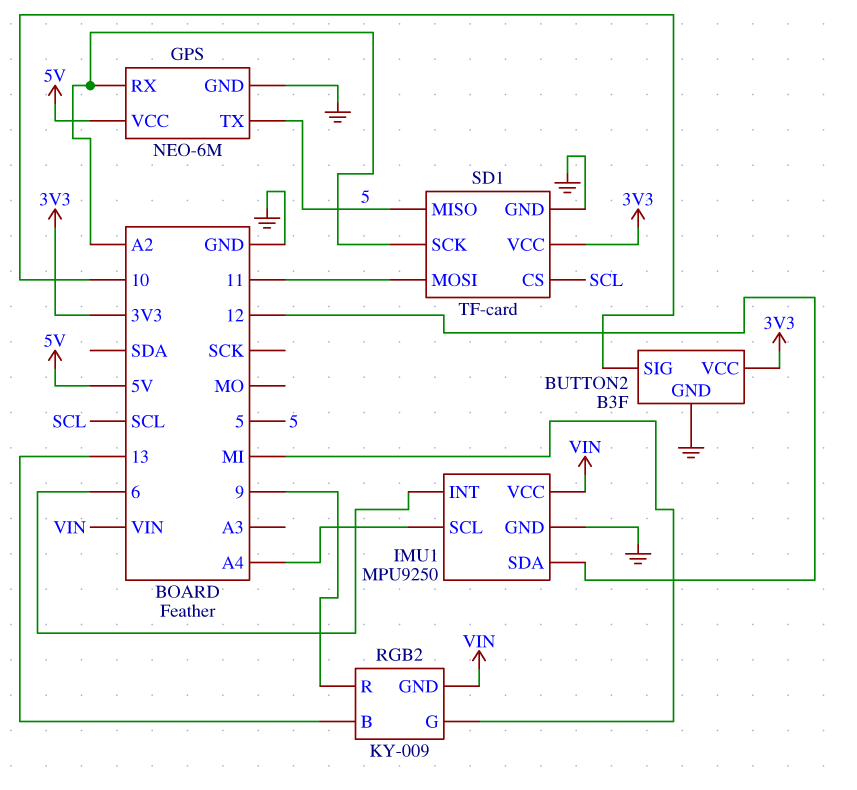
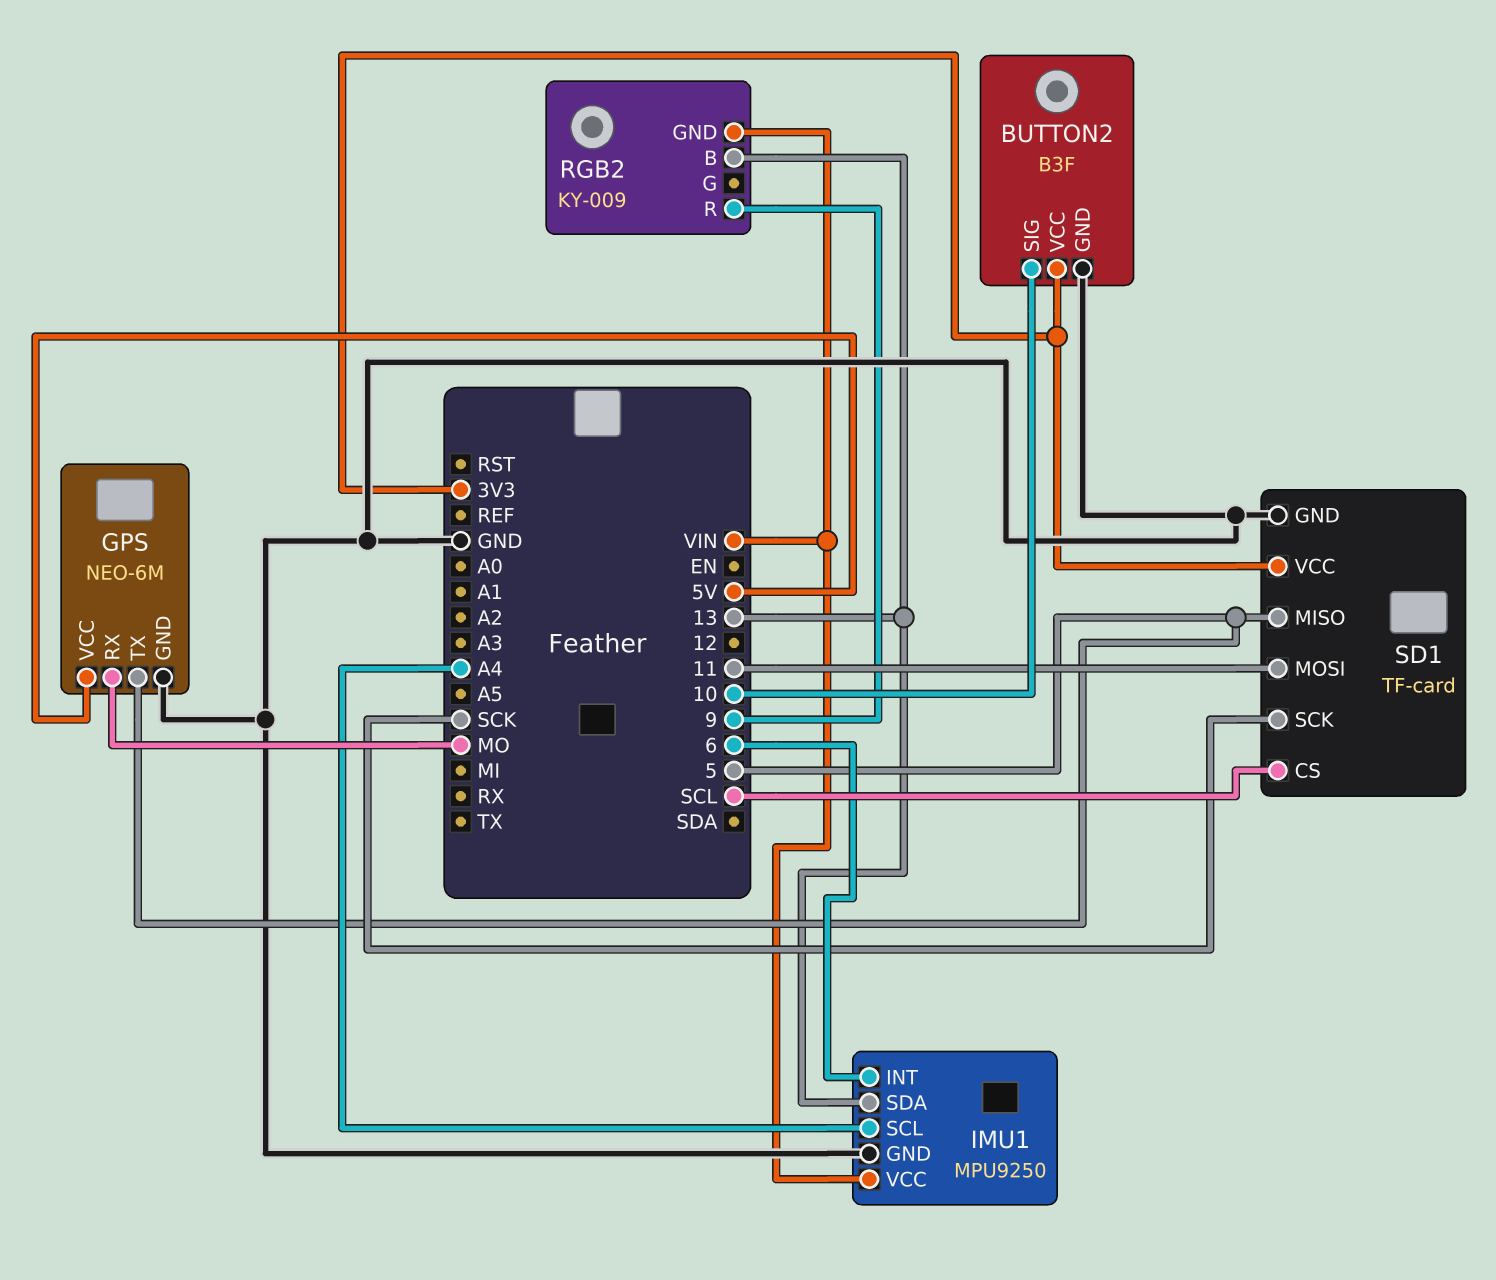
GPS pin RX: A2 -> MO
IMU1 pin SDA: 12 -> 13
RGB2 pin G: MI -> none
SD1 pin SCK: A2 -> SCK

